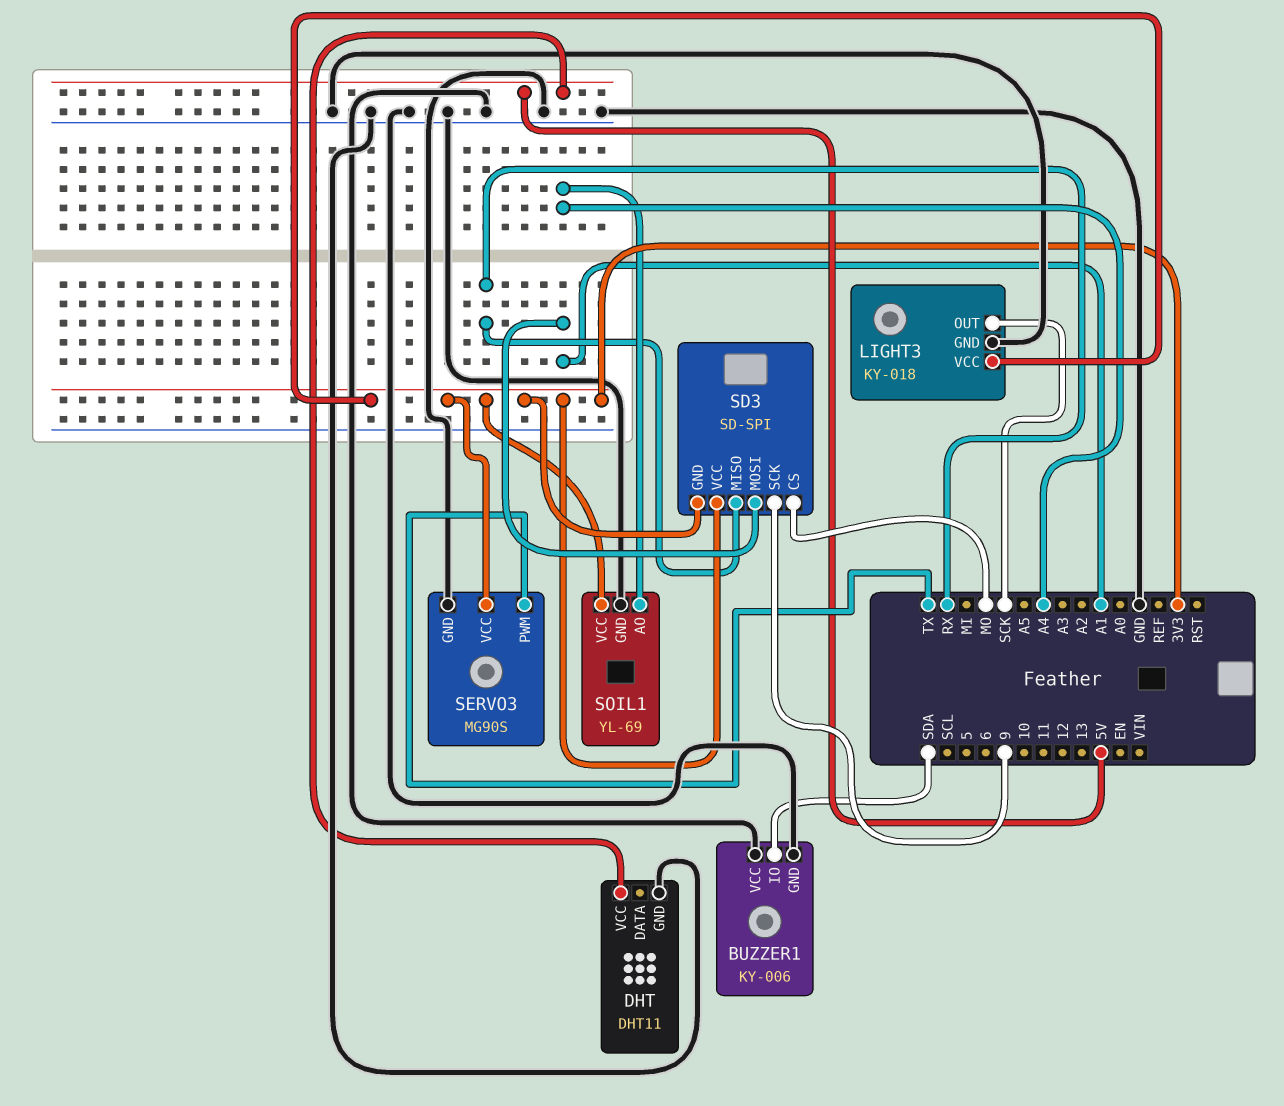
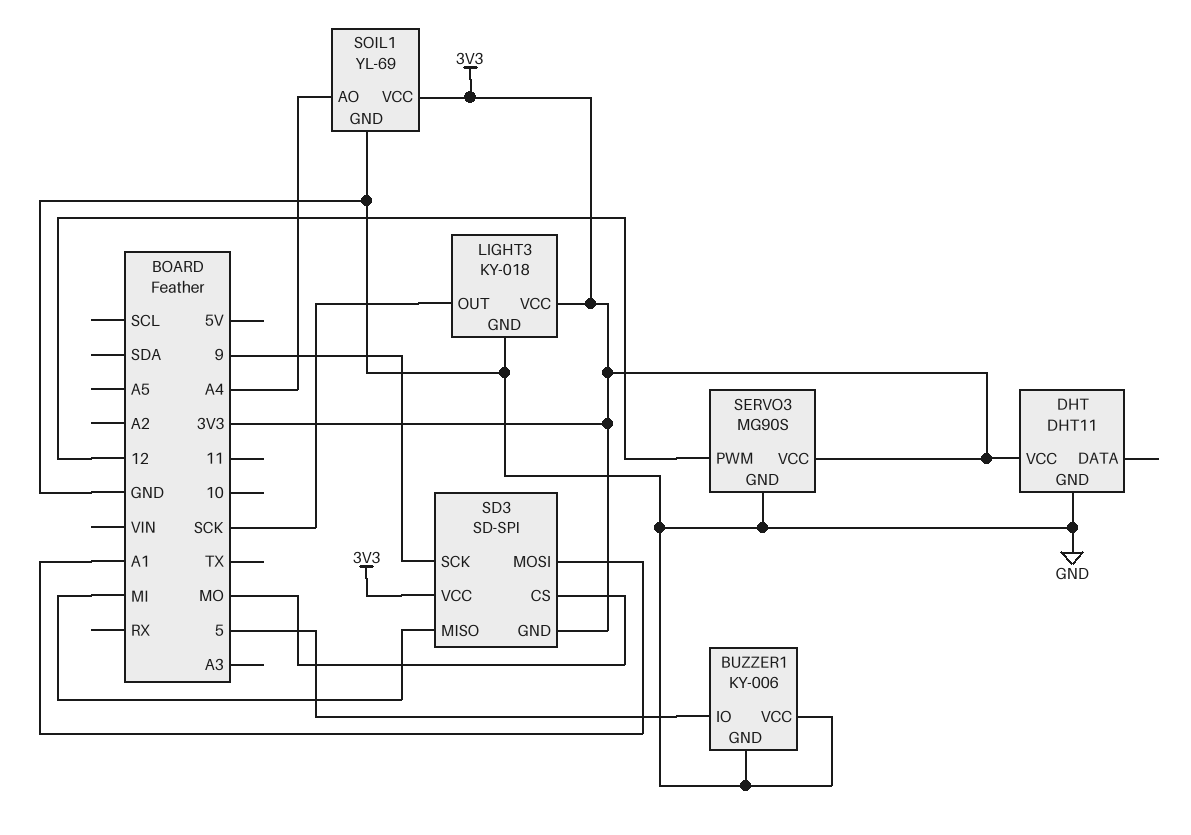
BUZZER1 pin IO: SDA -> 5
DHT pin VCC: 5V -> 3V3
SD3 pin MISO: RX -> MI
SERVO3 pin PWM: TX -> 12

